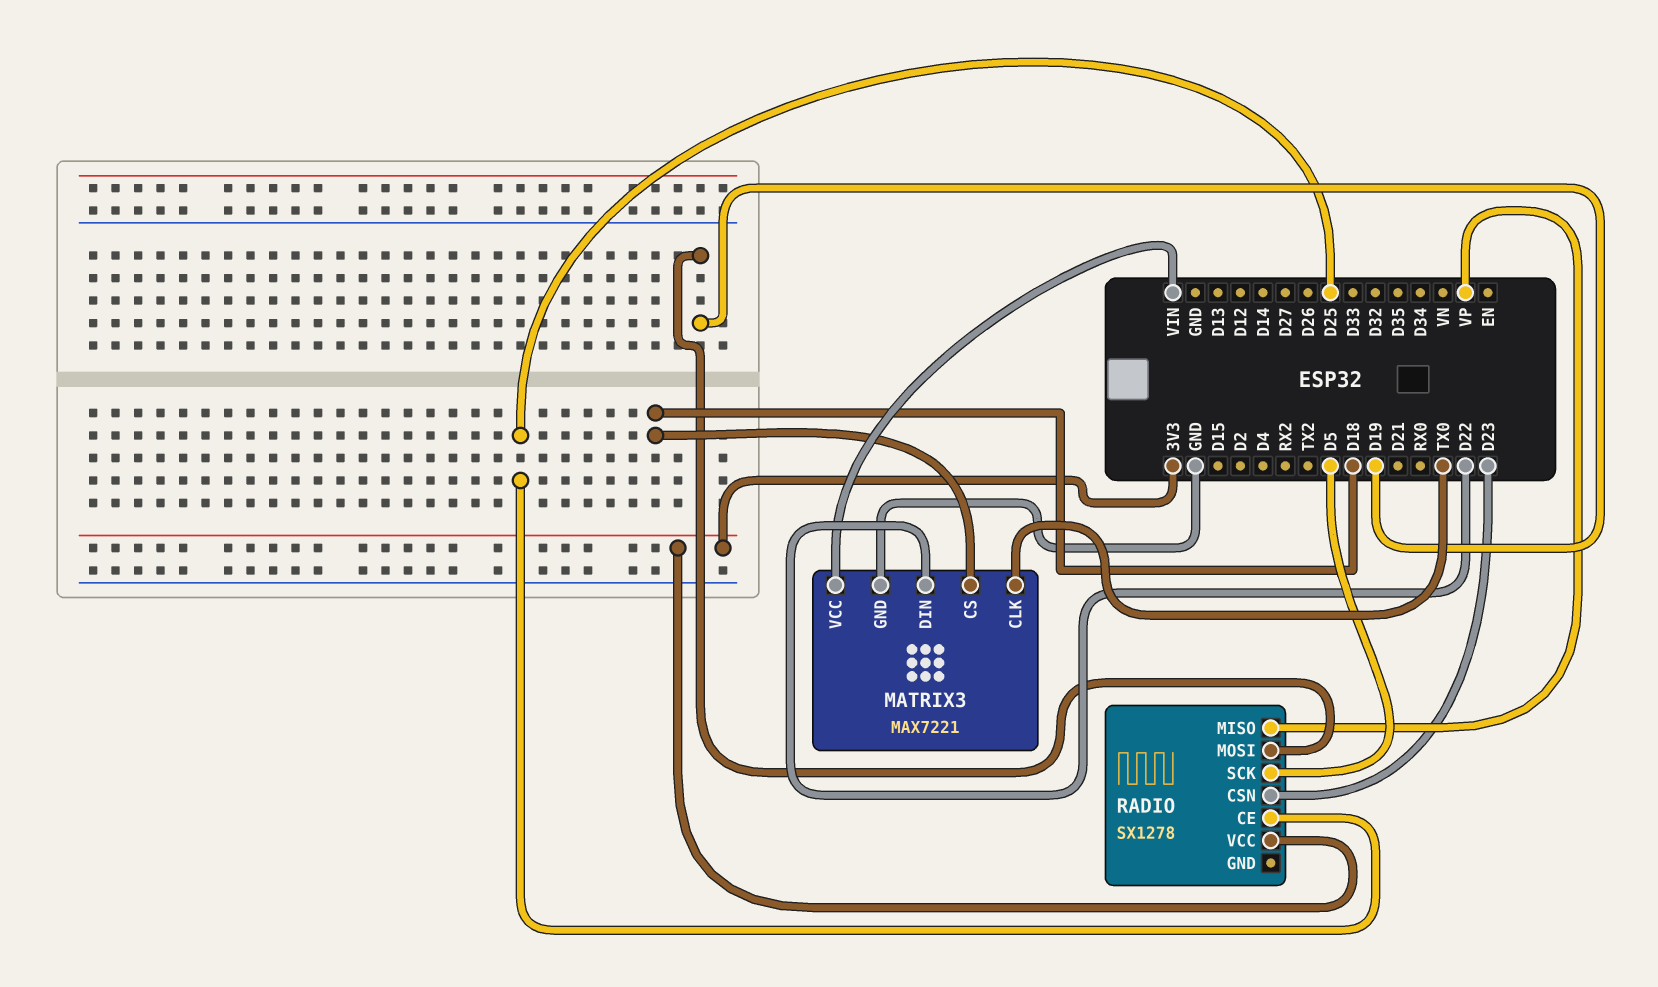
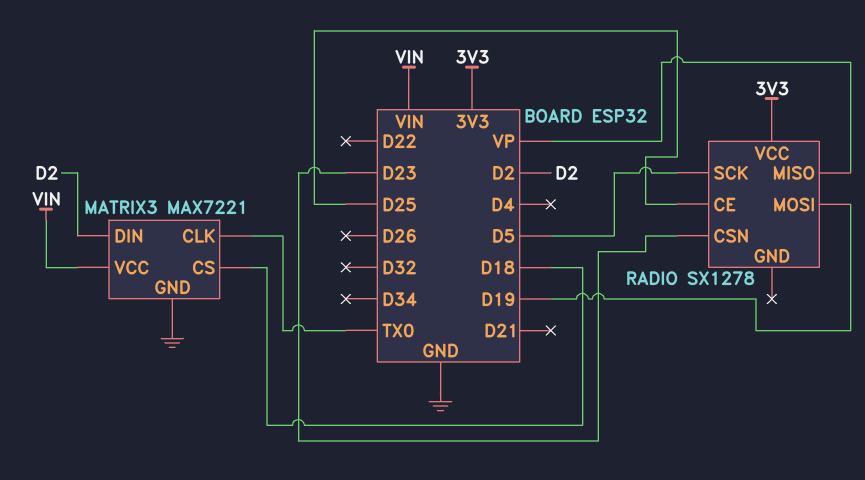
MATRIX3 pin DIN: D22 -> D2

